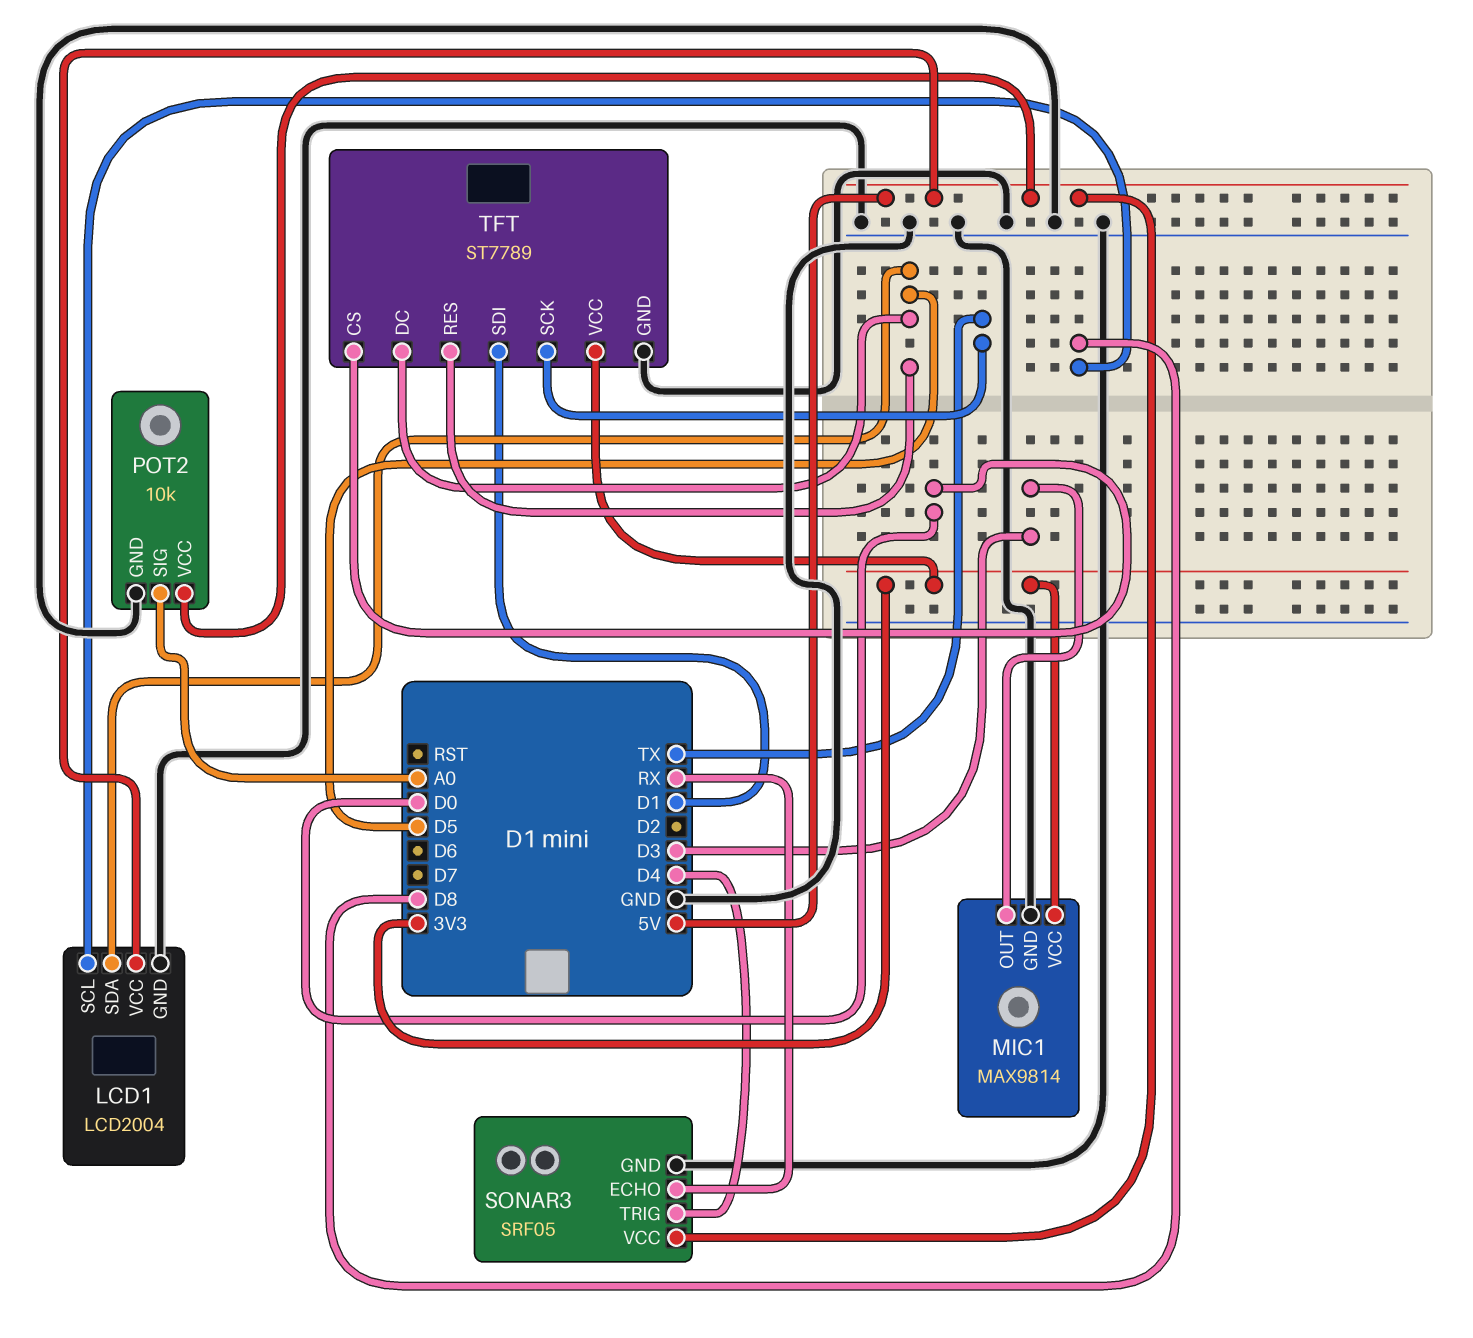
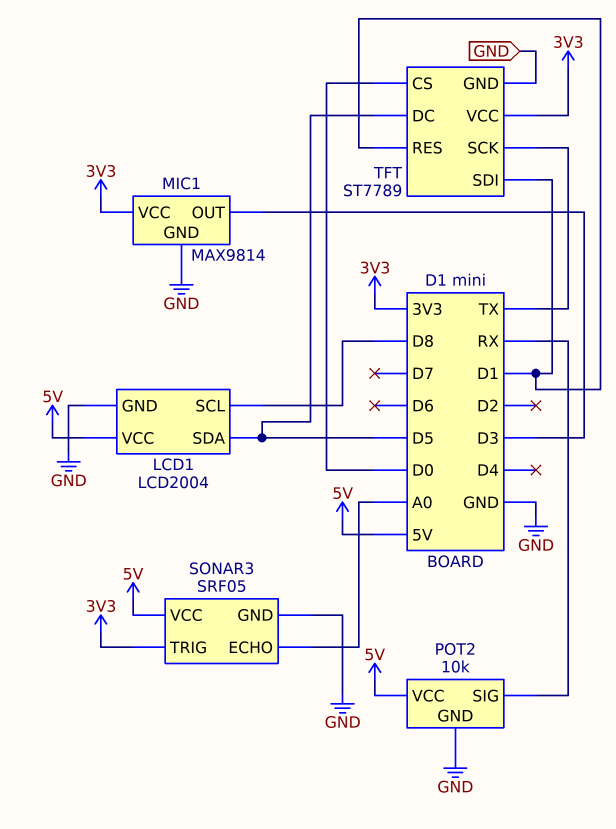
POT2 pin SIG: A0 -> RX
SONAR3 pin ECHO: RX -> A0
SONAR3 pin TRIG: D4 -> 3V3
TFT pin RES: D5 -> D1

